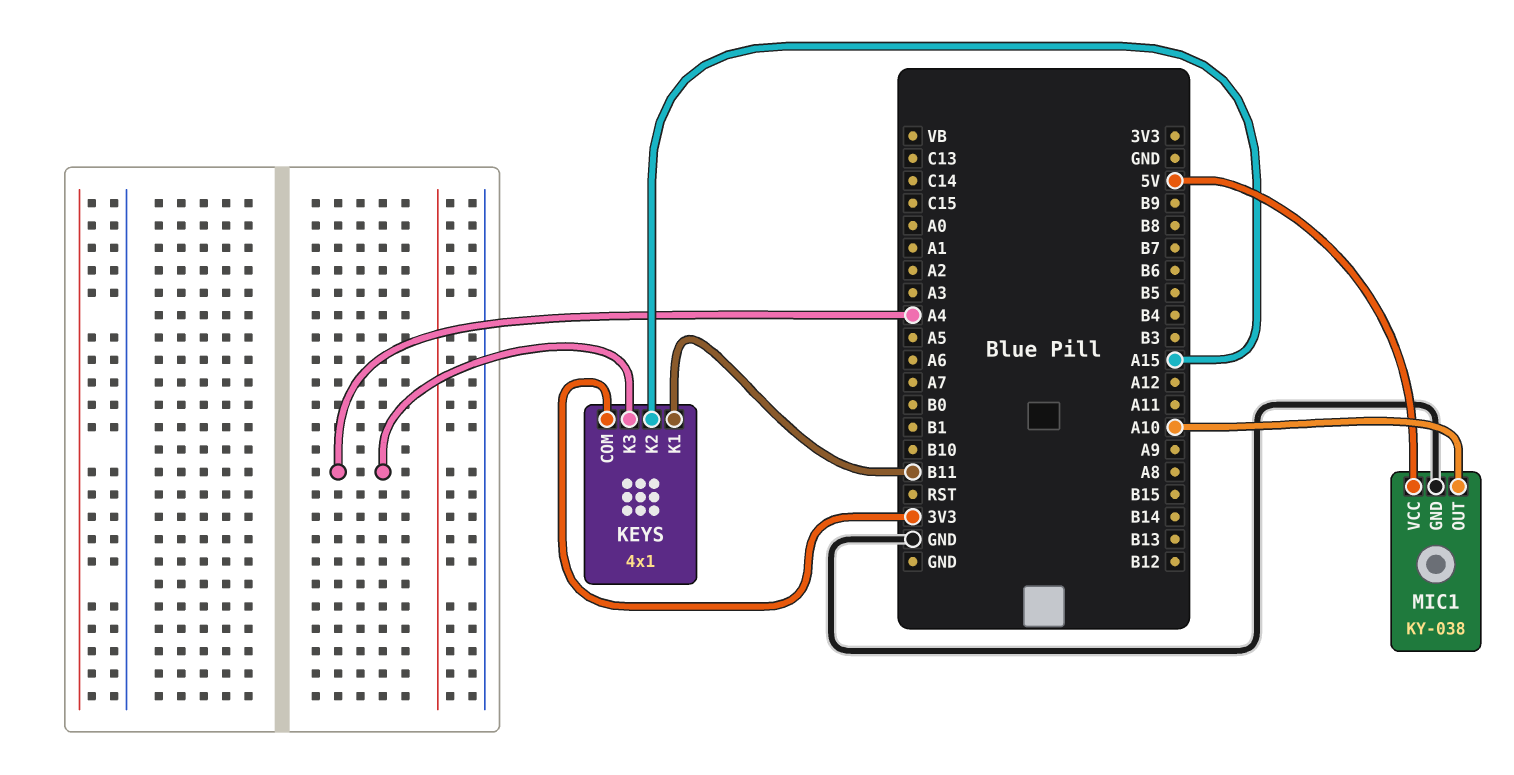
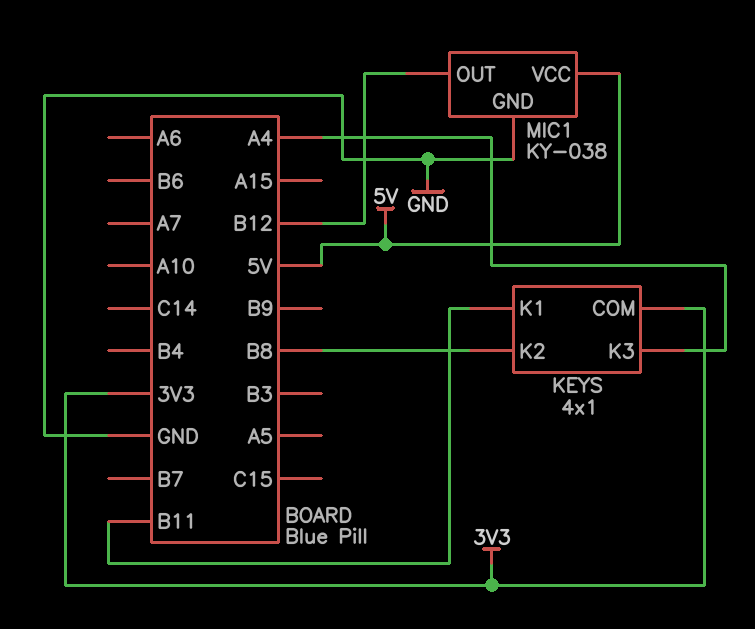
KEYS pin K2: A15 -> B8
MIC1 pin OUT: A10 -> B12

